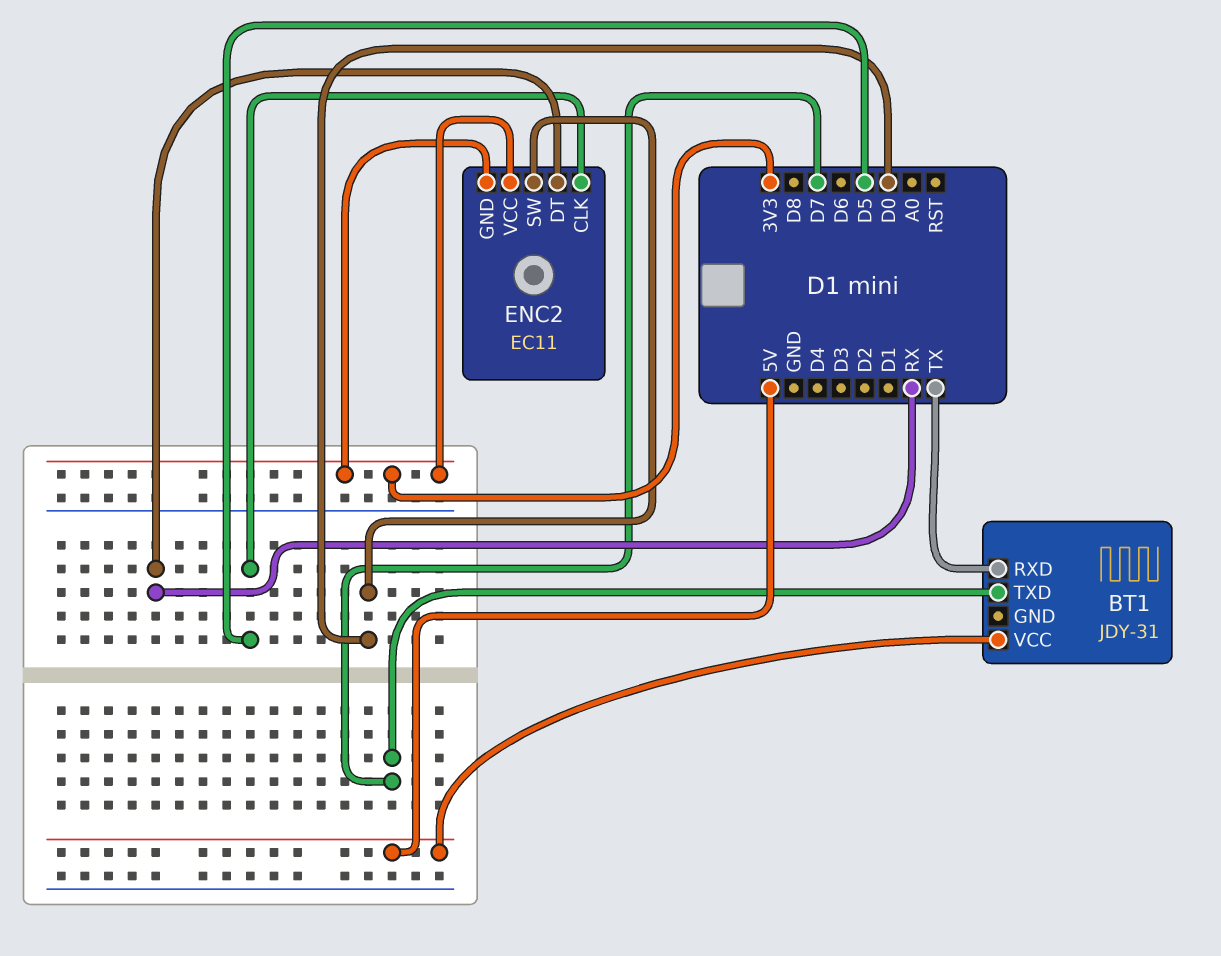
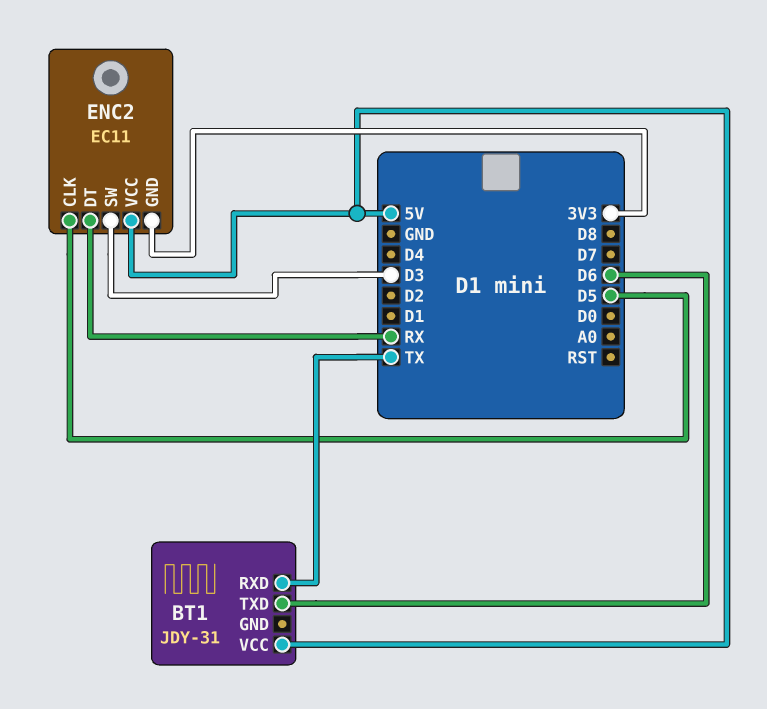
BT1 pin TXD: D7 -> D6
ENC2 pin SW: D0 -> D3
ENC2 pin VCC: 3V3 -> 5V

